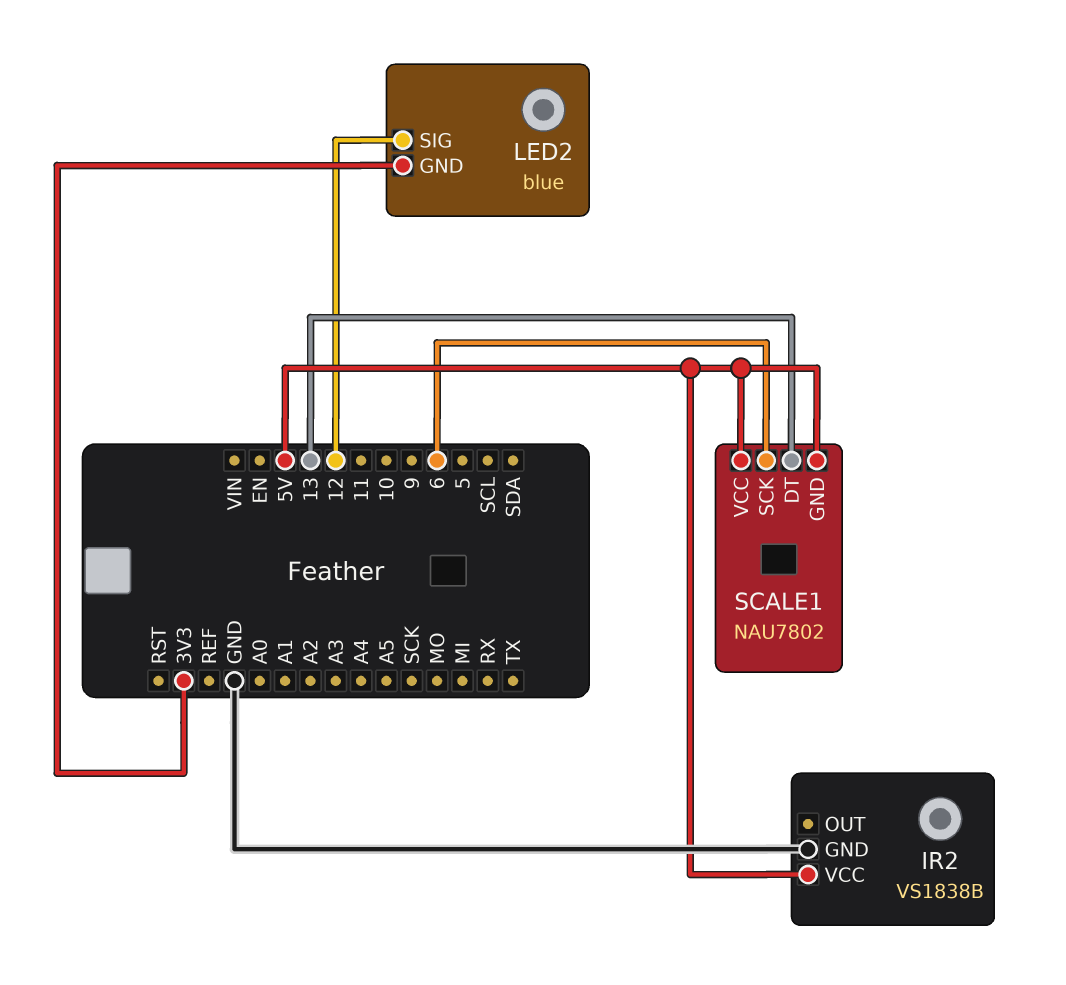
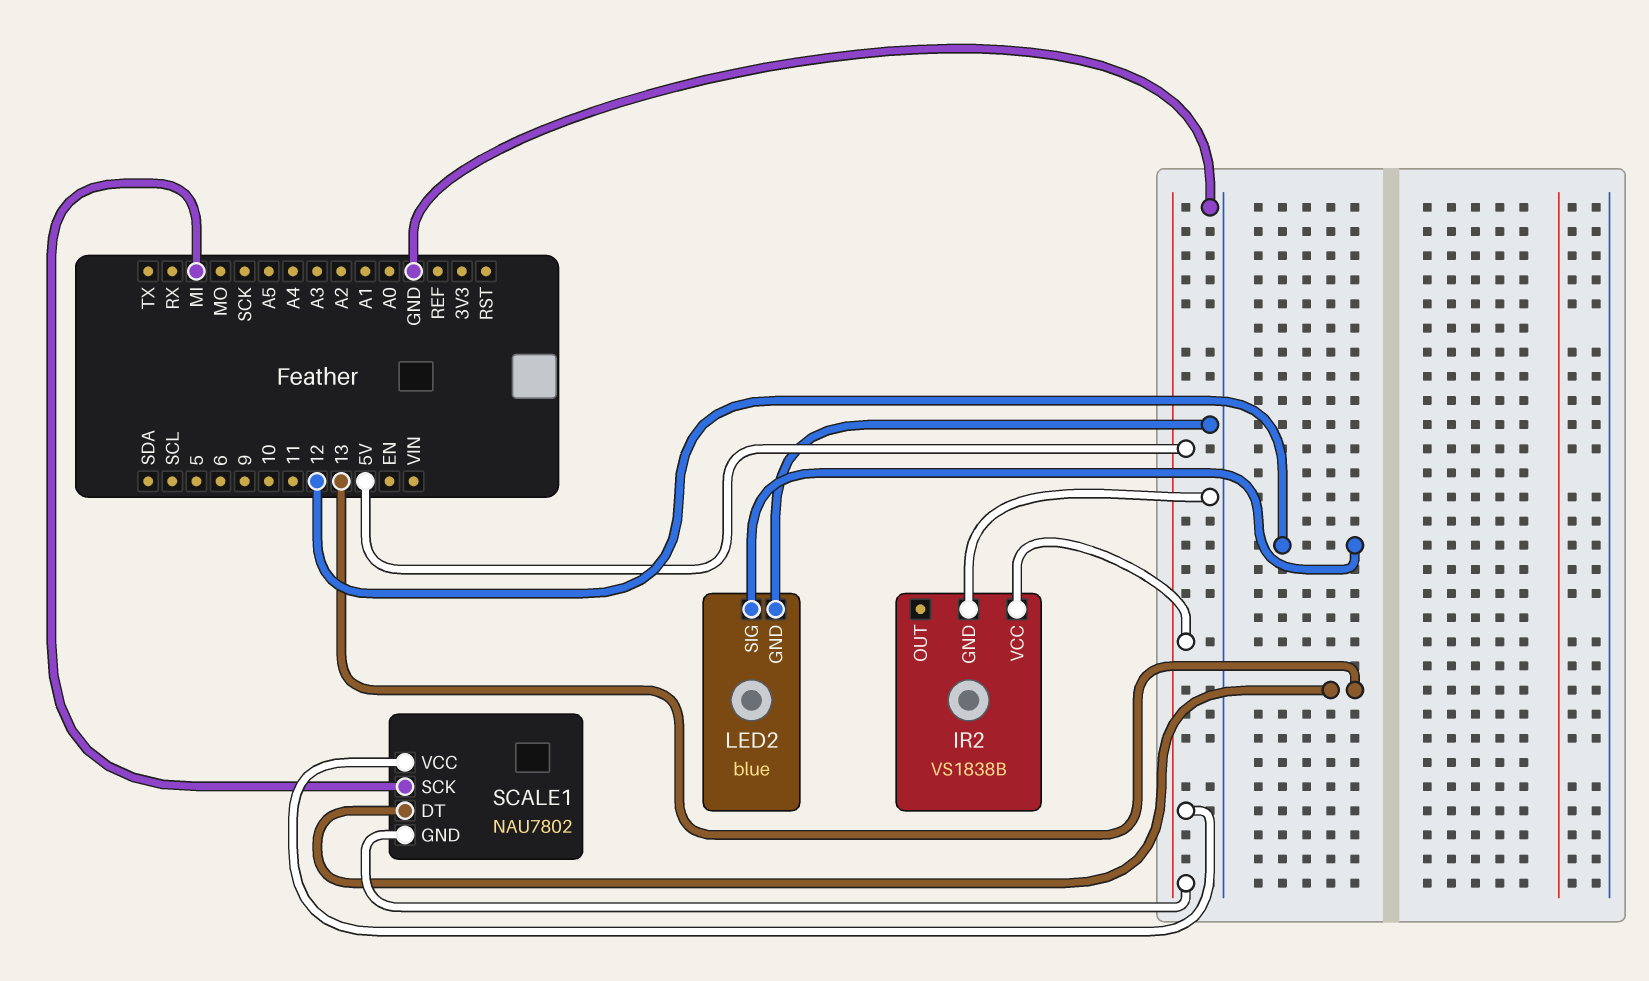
LED2 pin GND: 3V3 -> GND
SCALE1 pin SCK: 6 -> MI

